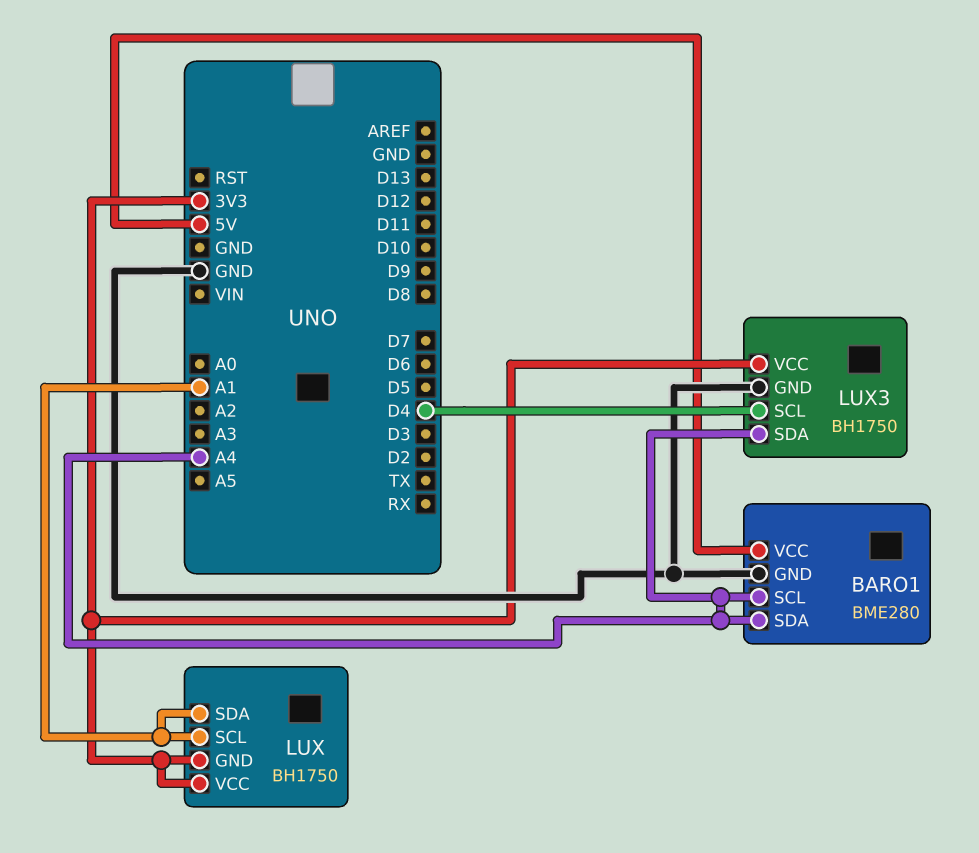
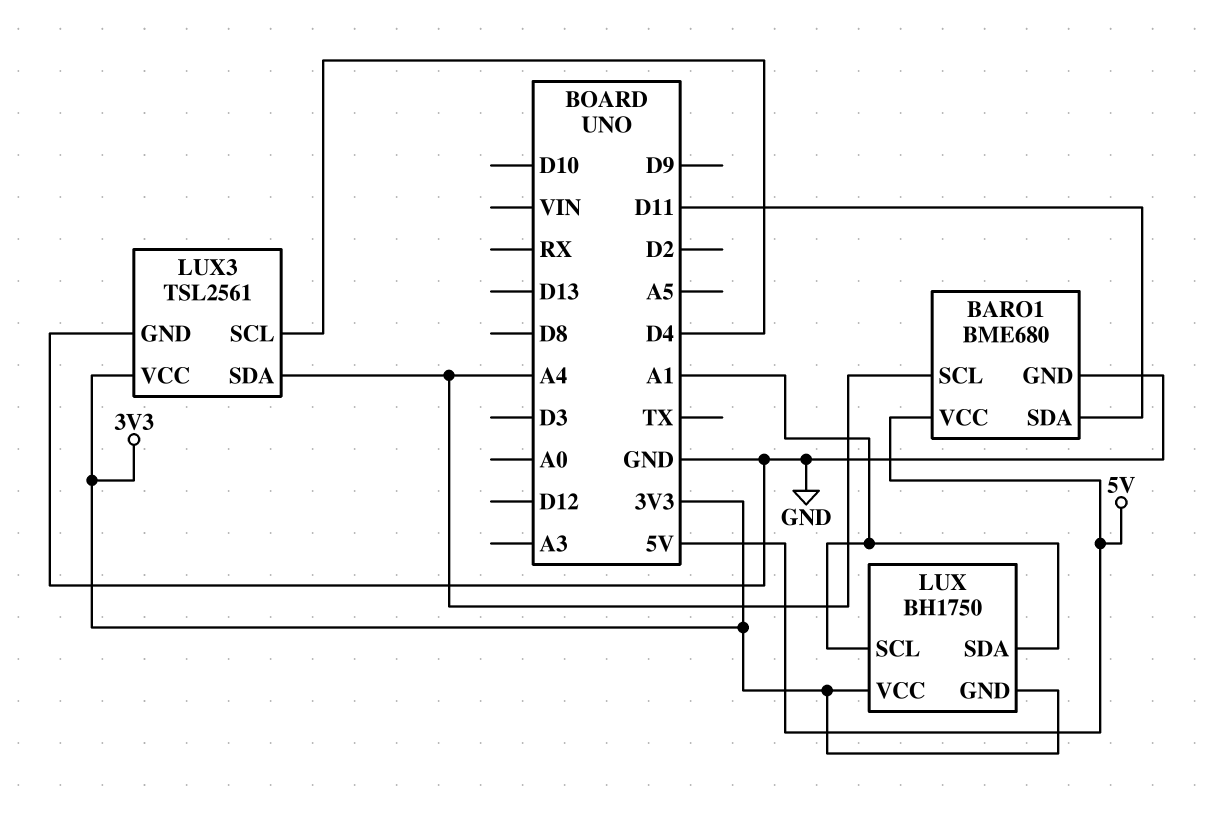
BARO1: BME280 -> BME680
BARO1 pin SDA: A4 -> D11
LUX3: BH1750 -> TSL2561

